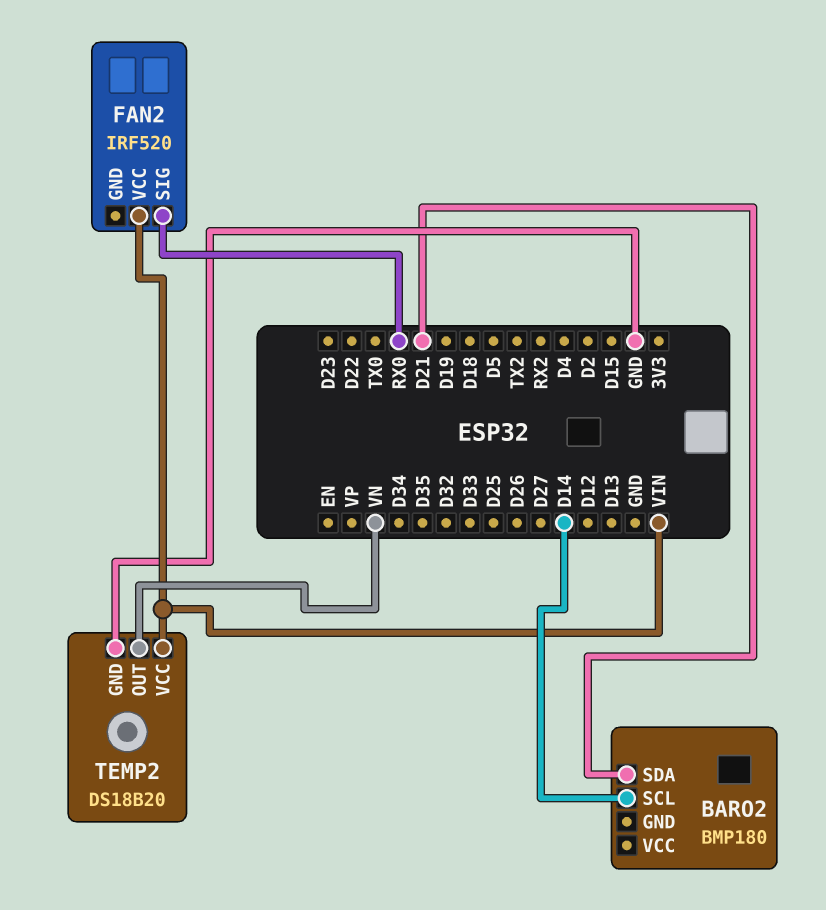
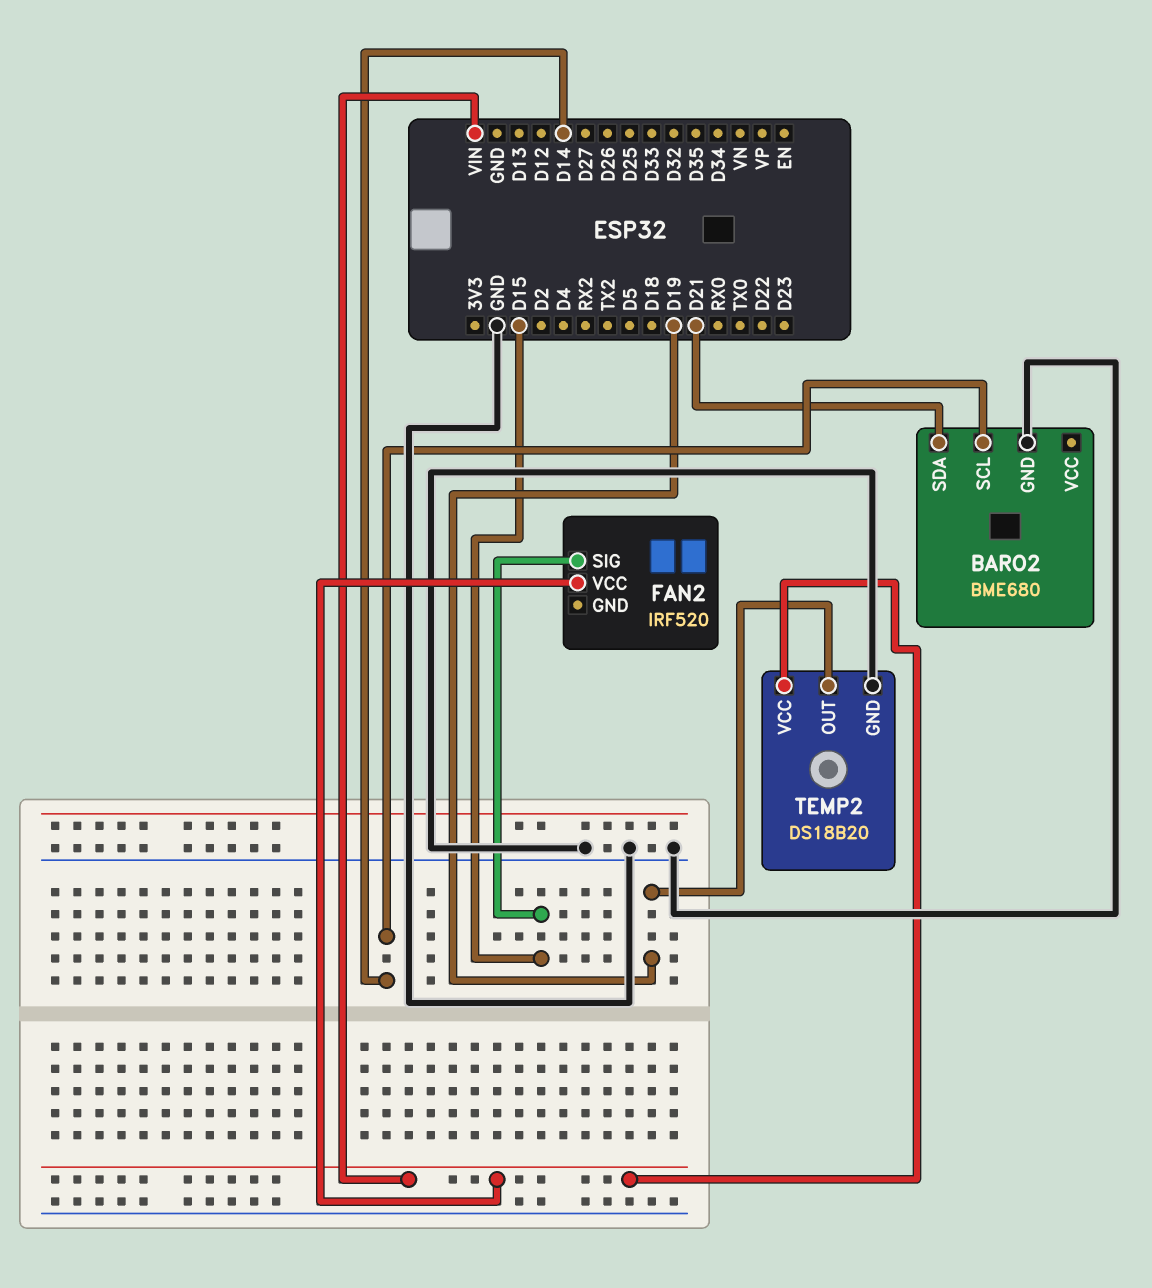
BARO2: BMP180 -> BME680
BARO2 pin GND: none -> GND
FAN2 pin SIG: RX0 -> D15
TEMP2 pin OUT: VN -> D19

